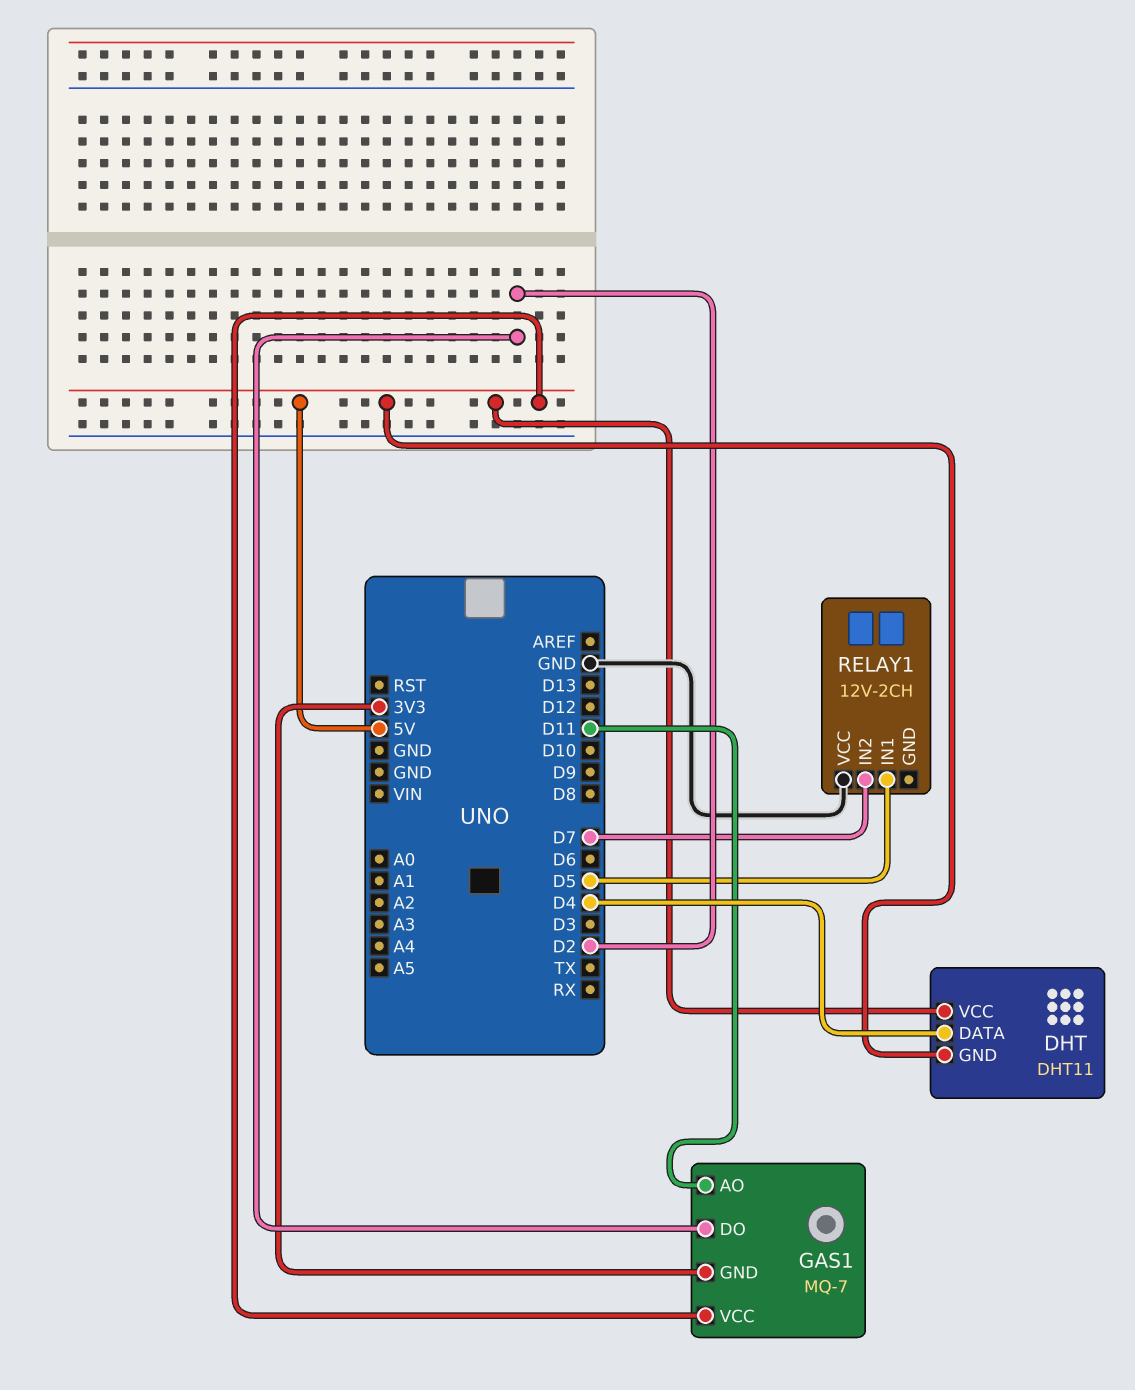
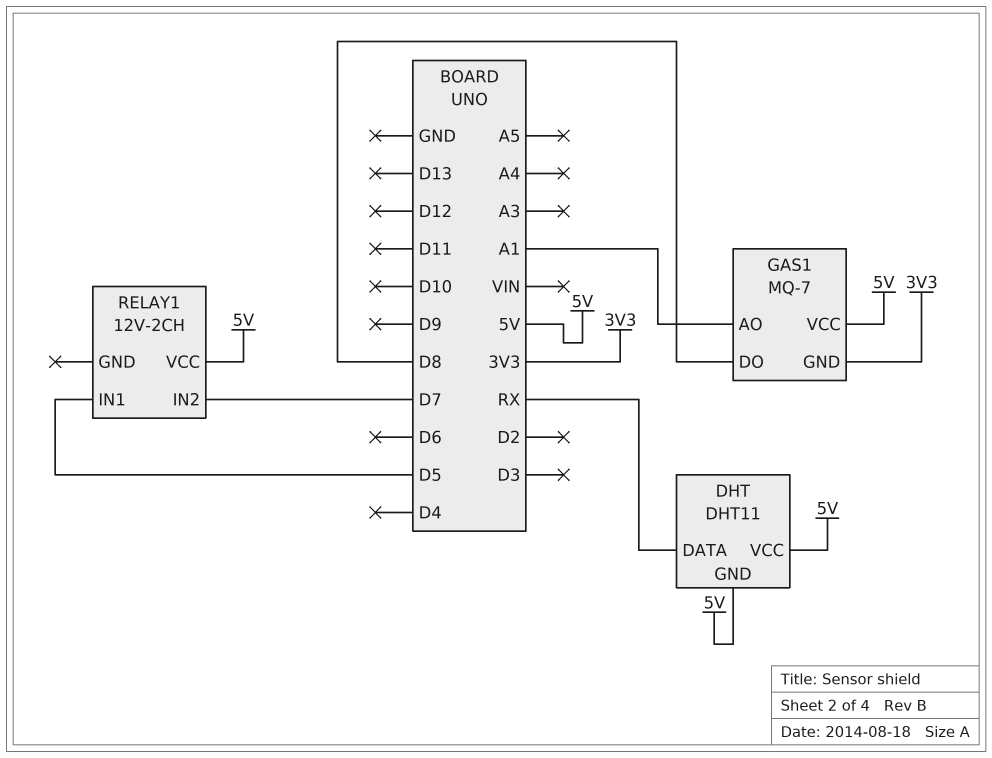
DHT pin DATA: D4 -> RX
GAS1 pin AO: D11 -> A1
GAS1 pin DO: D2 -> D8
RELAY1 pin VCC: GND -> 5V

